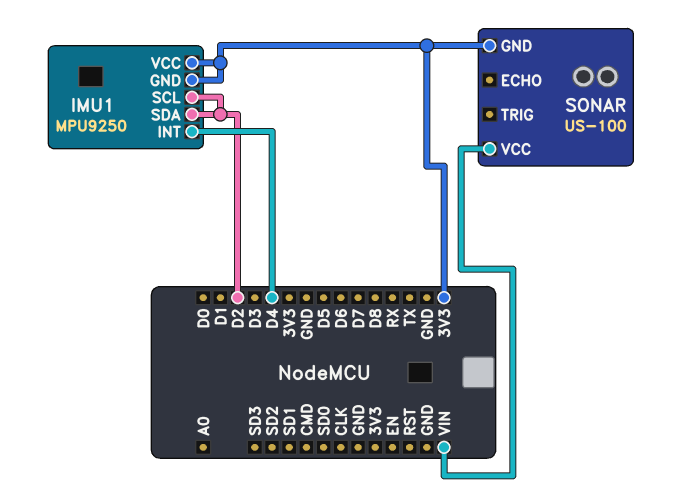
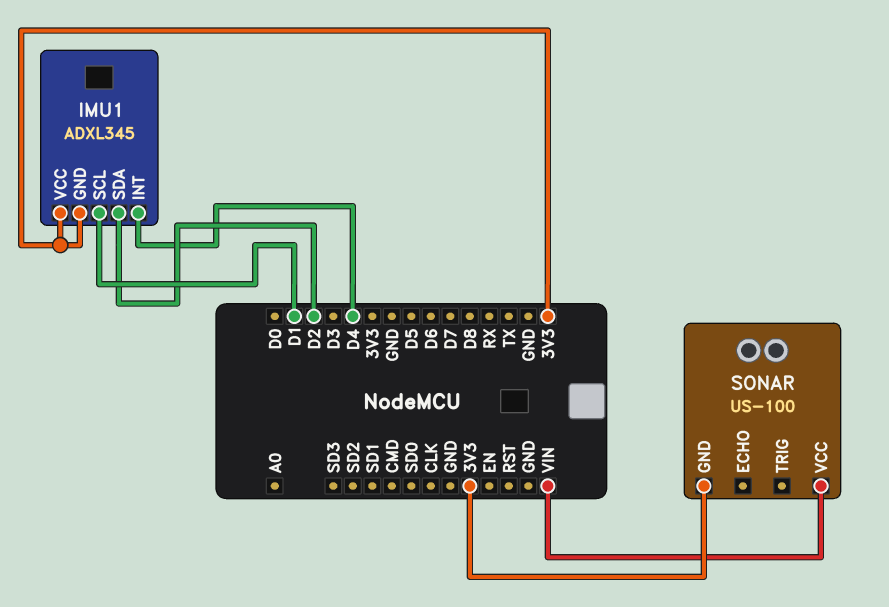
IMU1: MPU9250 -> ADXL345
IMU1 pin SCL: D2 -> D1

